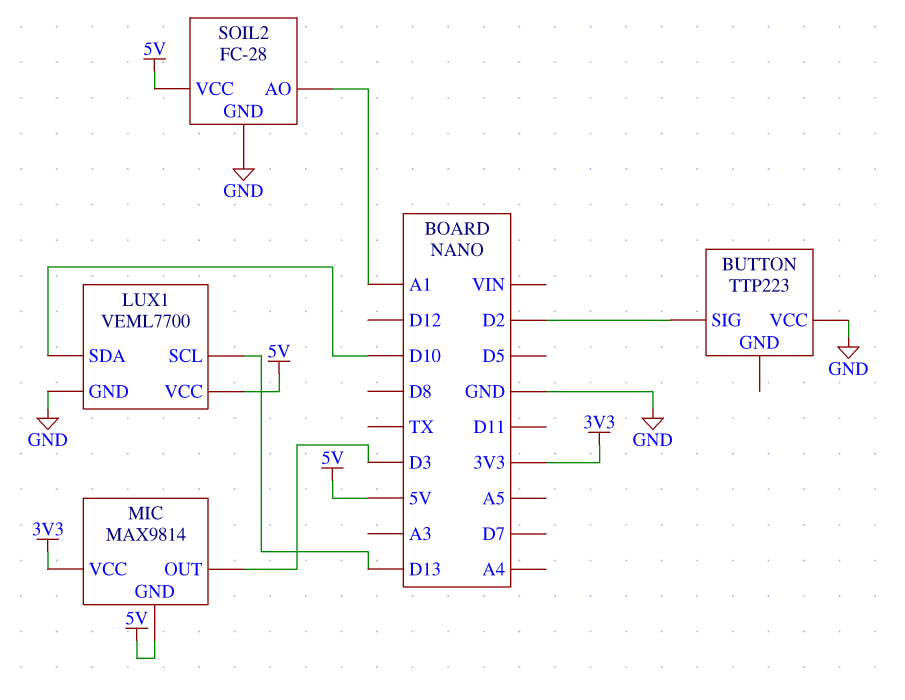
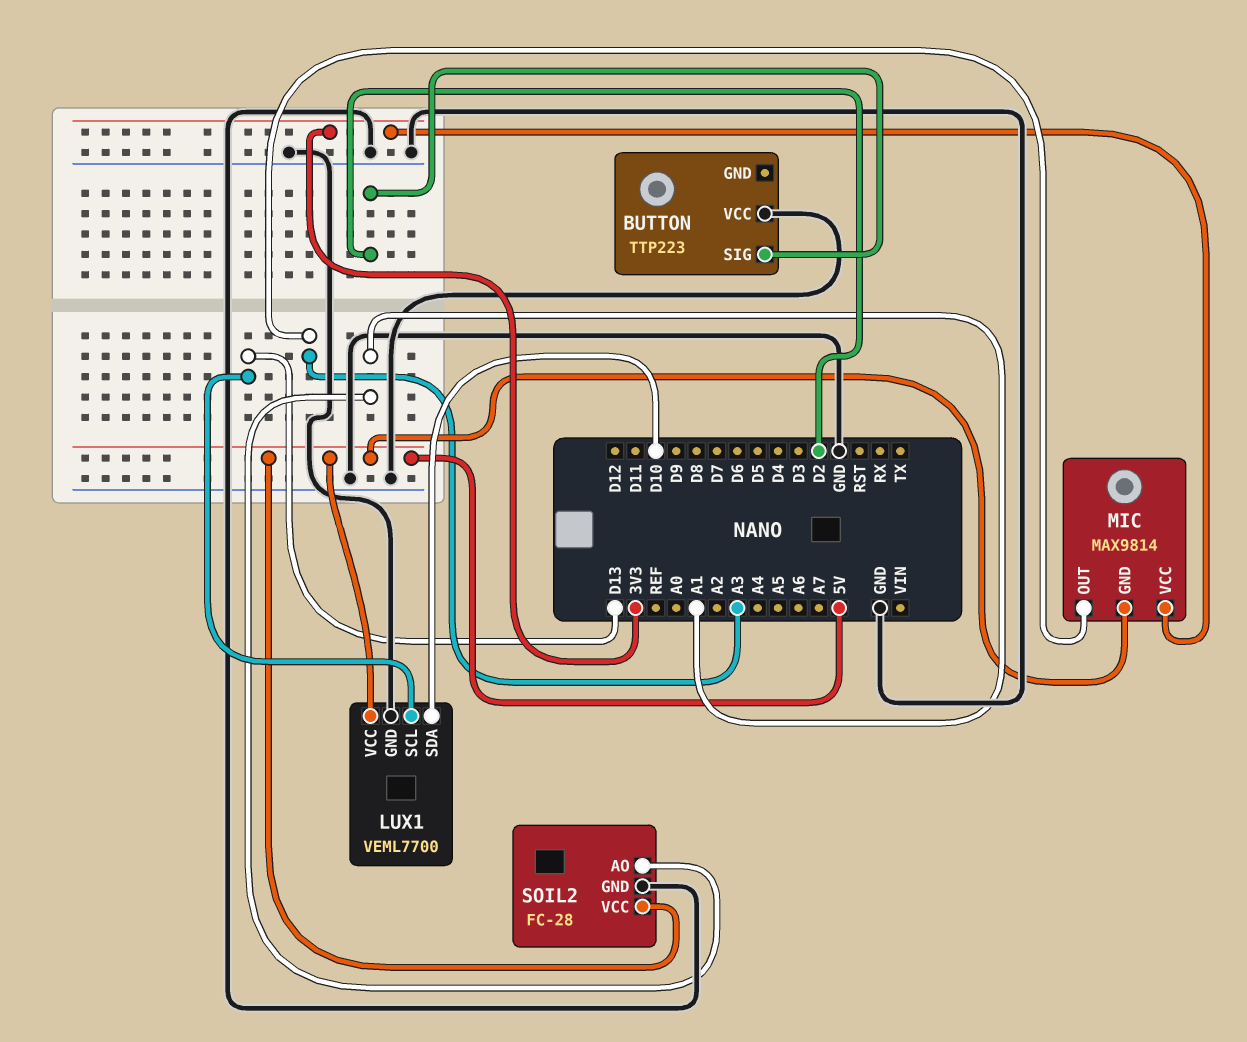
MIC pin OUT: D3 -> A3

